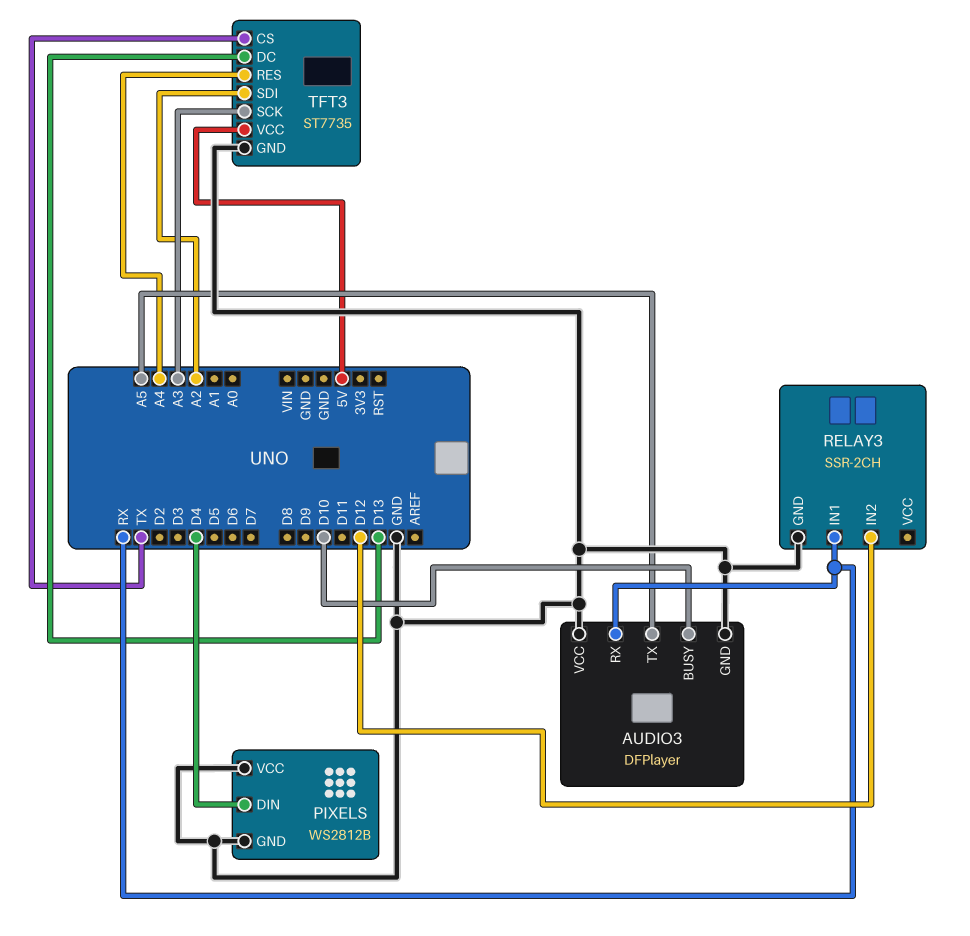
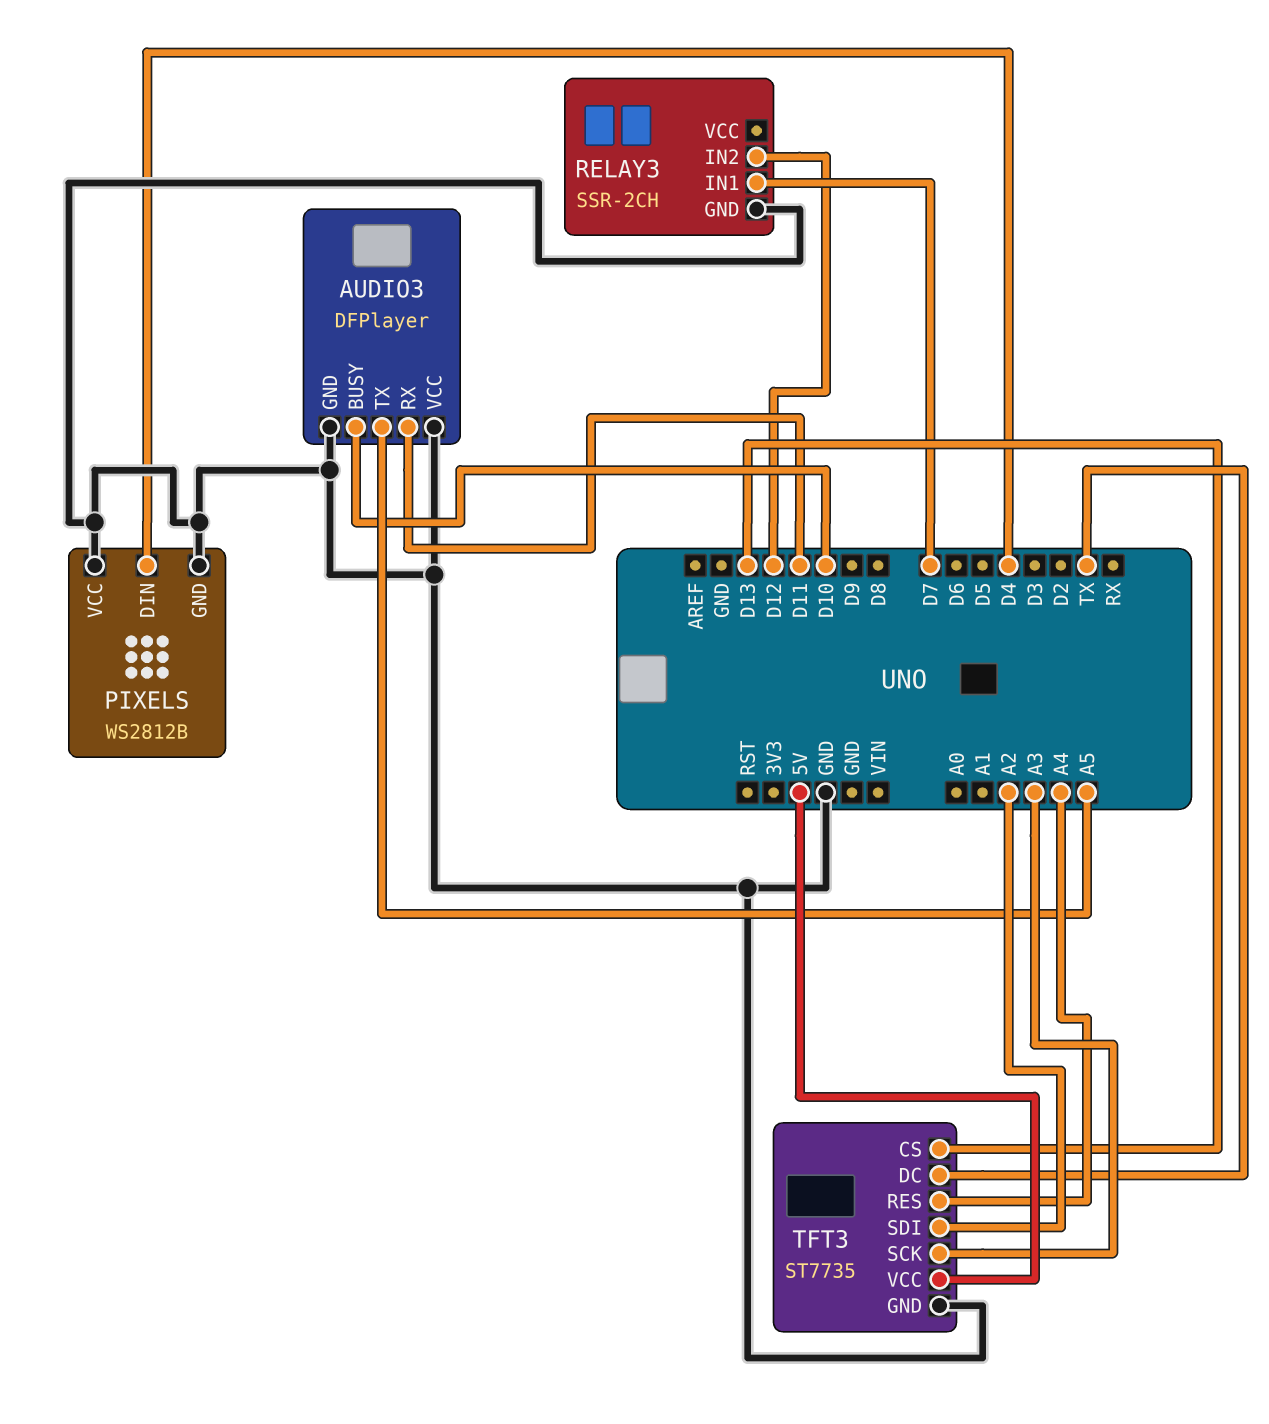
AUDIO3 pin RX: RX -> D11
RELAY3 pin IN1: RX -> D7
TFT3 pin CS: TX -> D13
TFT3 pin DC: D13 -> TX

